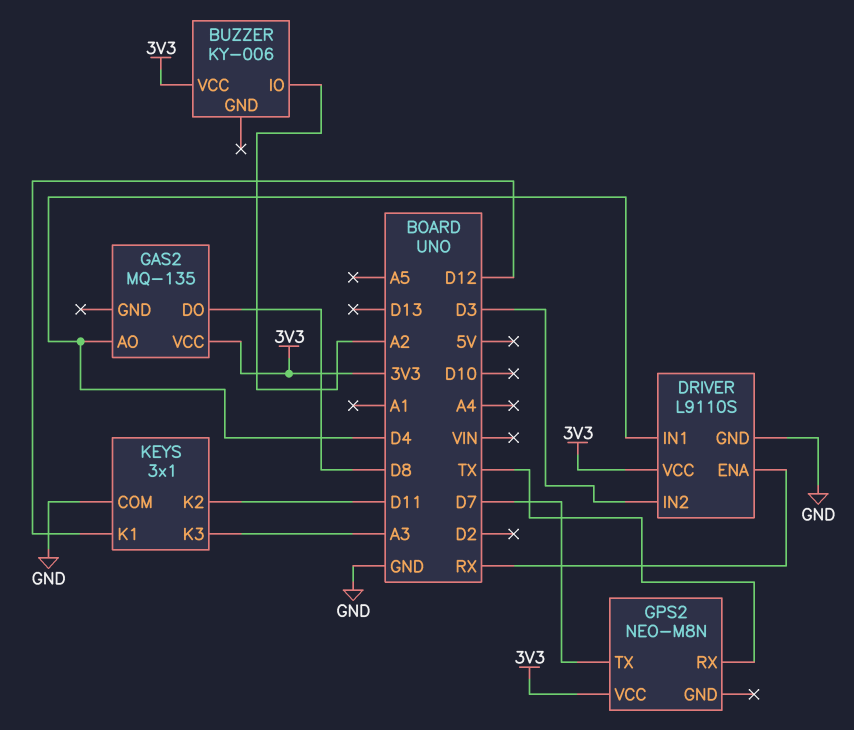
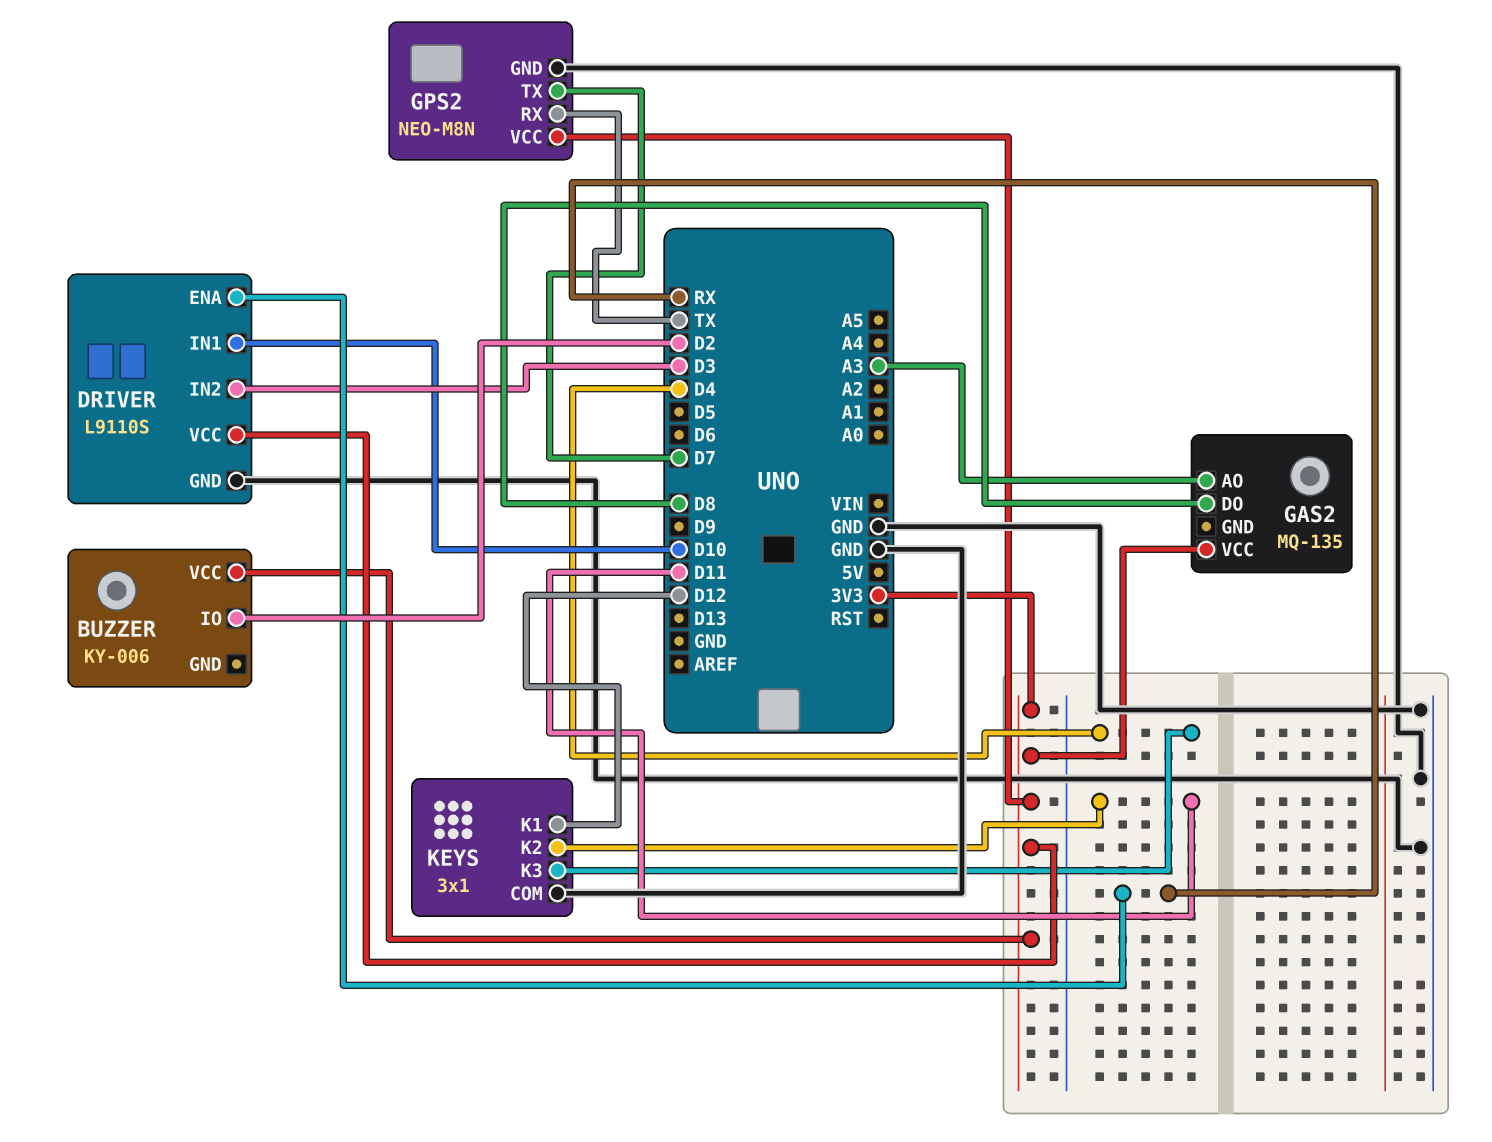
BUZZER pin IO: A2 -> D2
DRIVER pin IN1: D4 -> D10
GAS2 pin AO: D4 -> A3
GPS2 pin GND: none -> GND
KEYS pin K3: A3 -> D4

